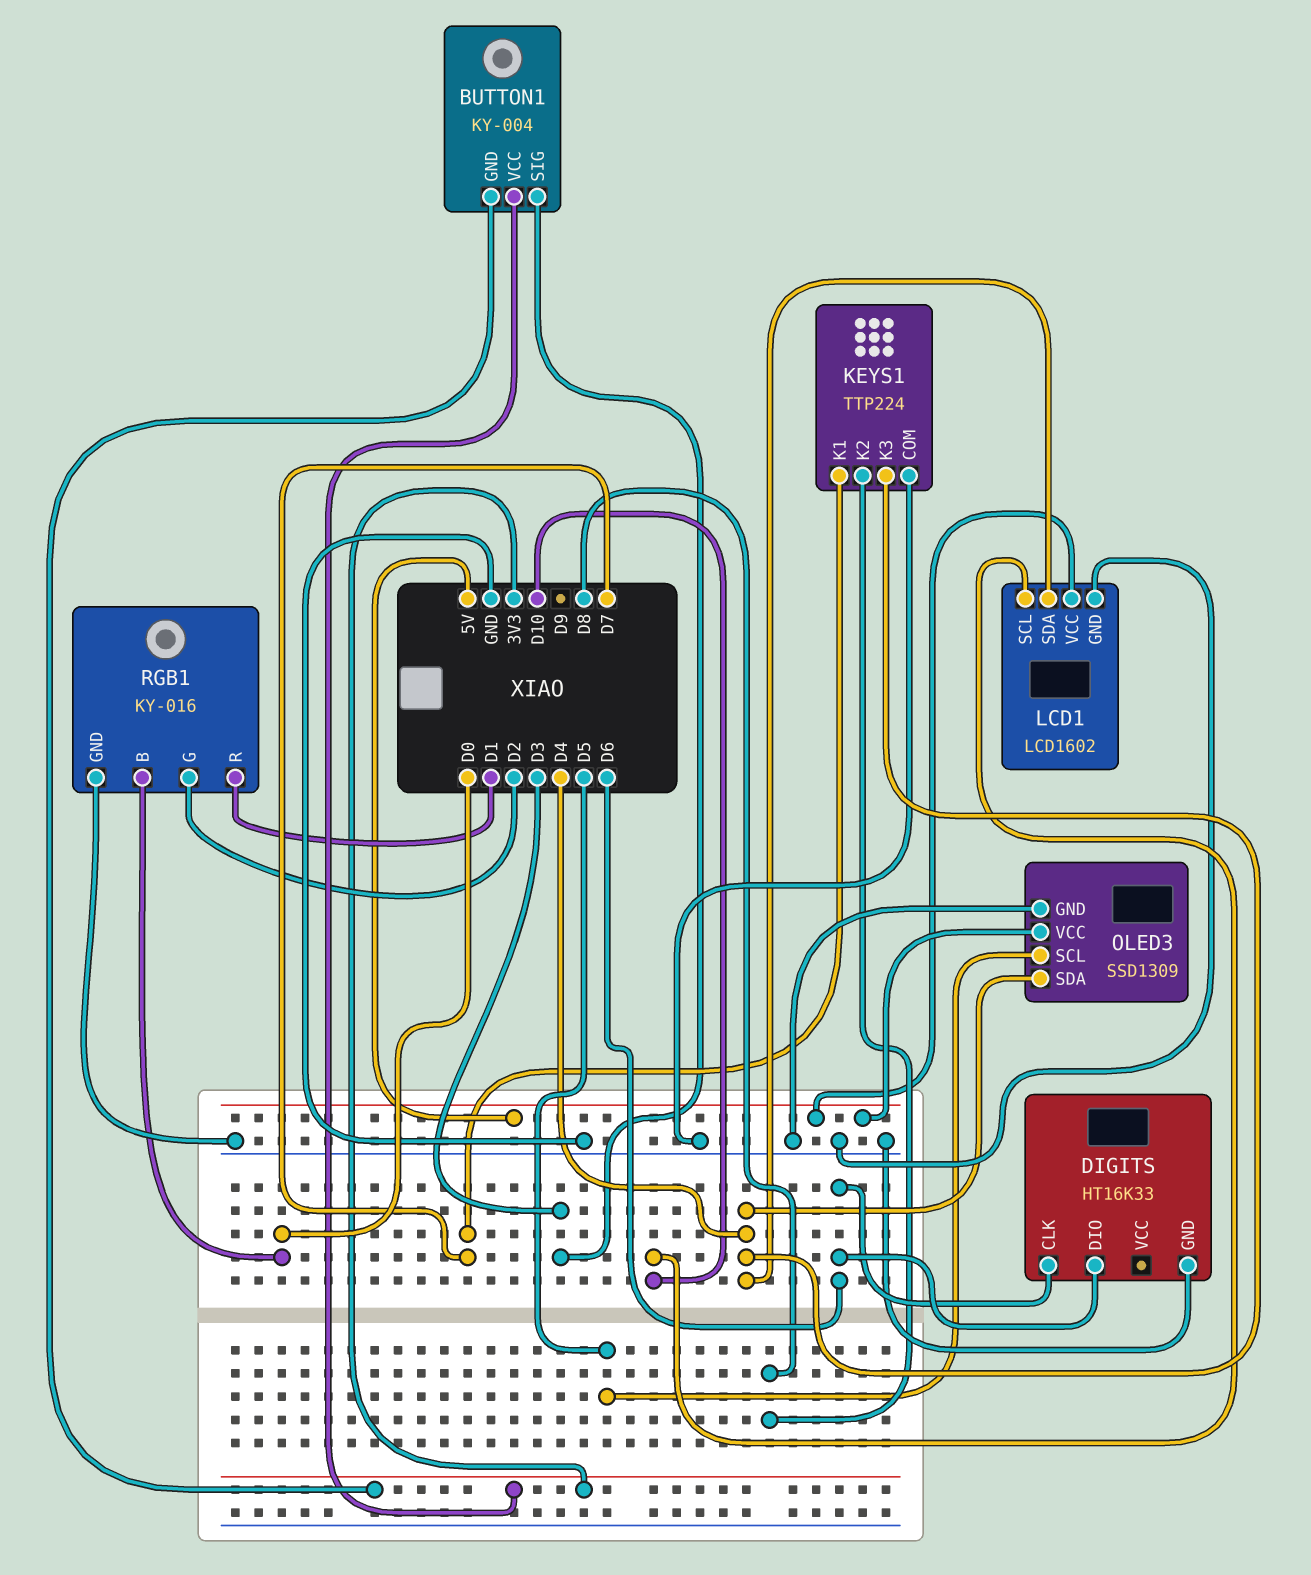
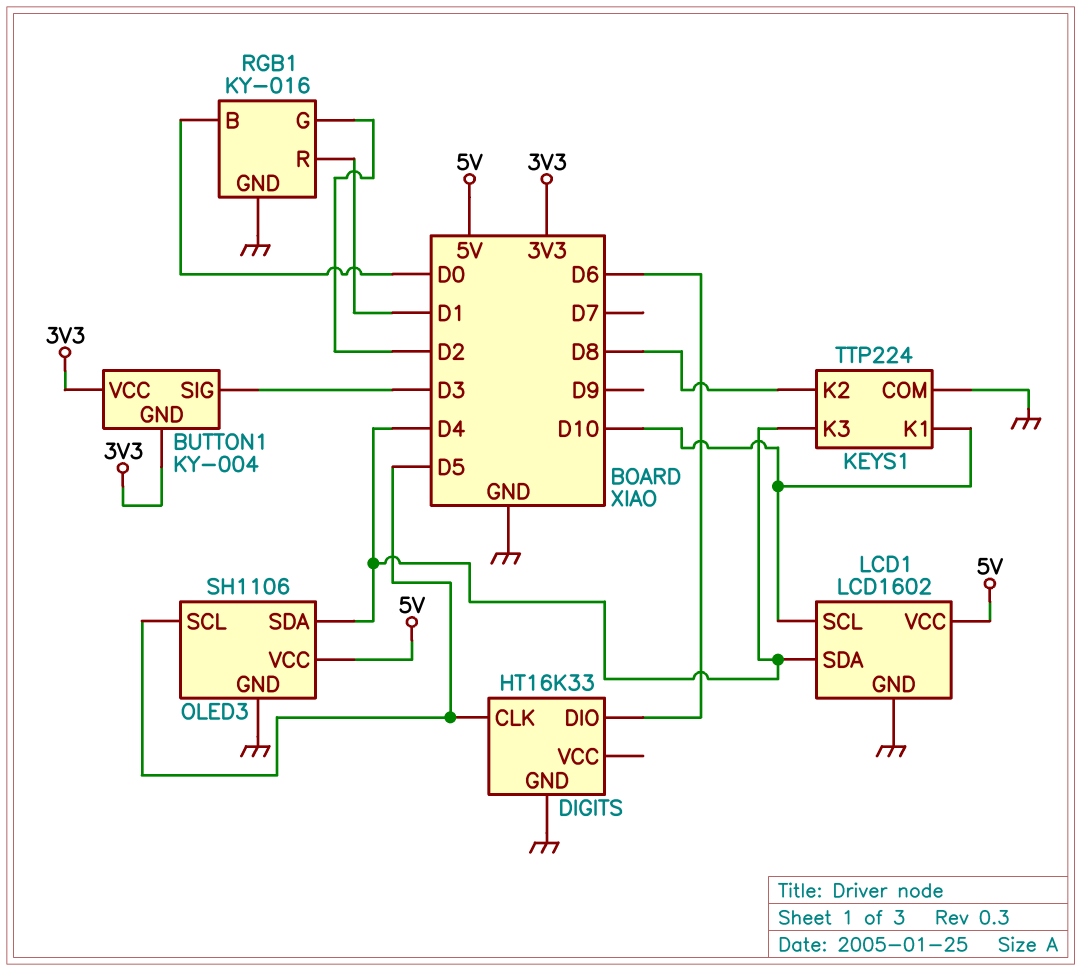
DIGITS pin CLK: D6 -> D5
KEYS1 pin K1: D7 -> D10
OLED3: SSD1309 -> SH1106

